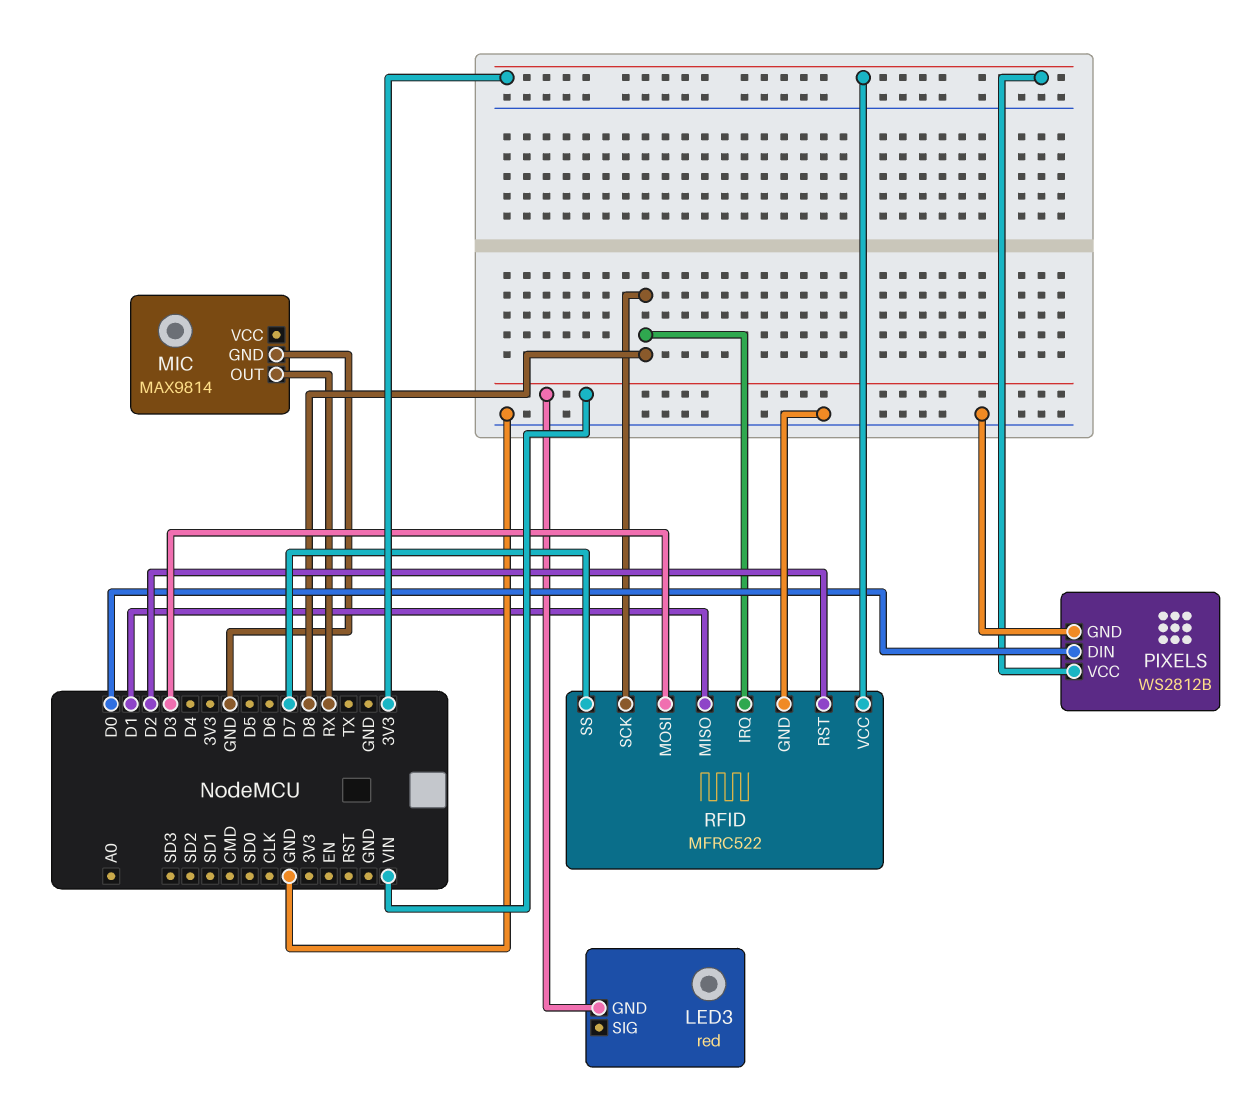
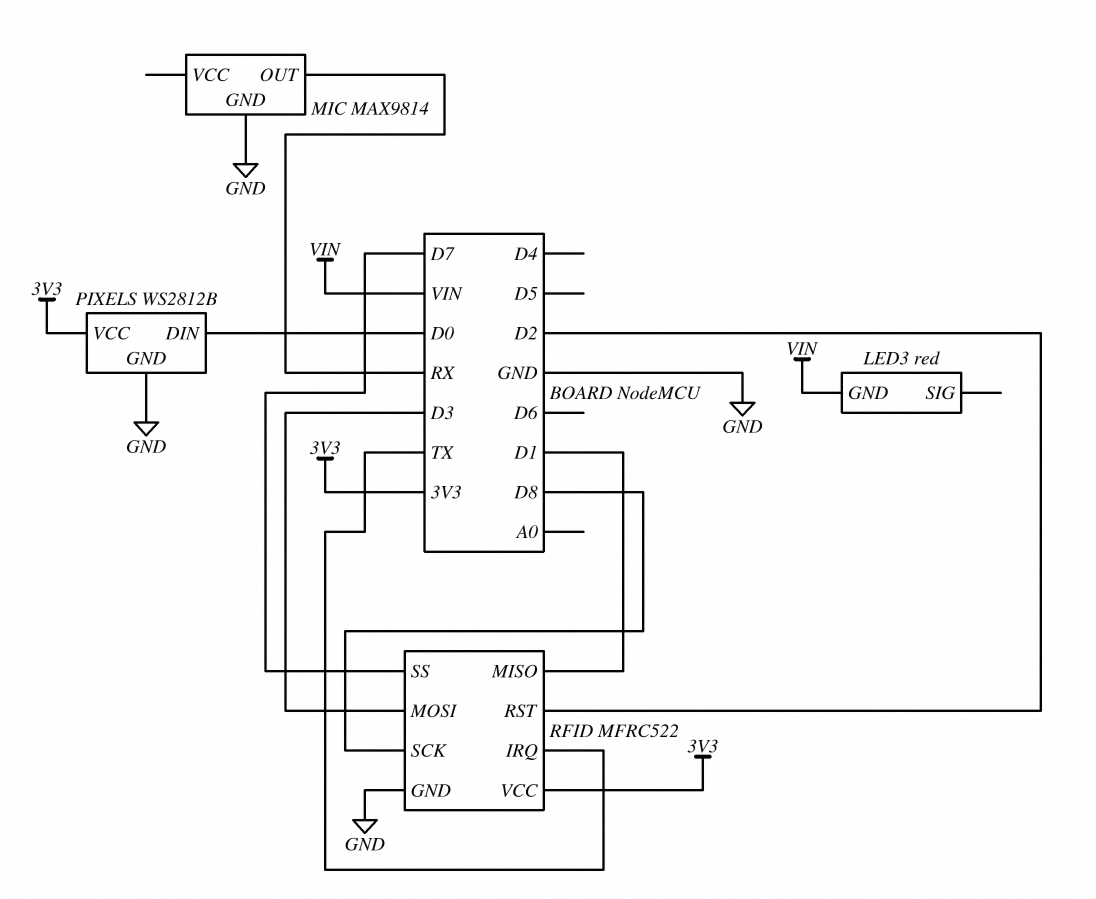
RFID pin IRQ: D8 -> TX

